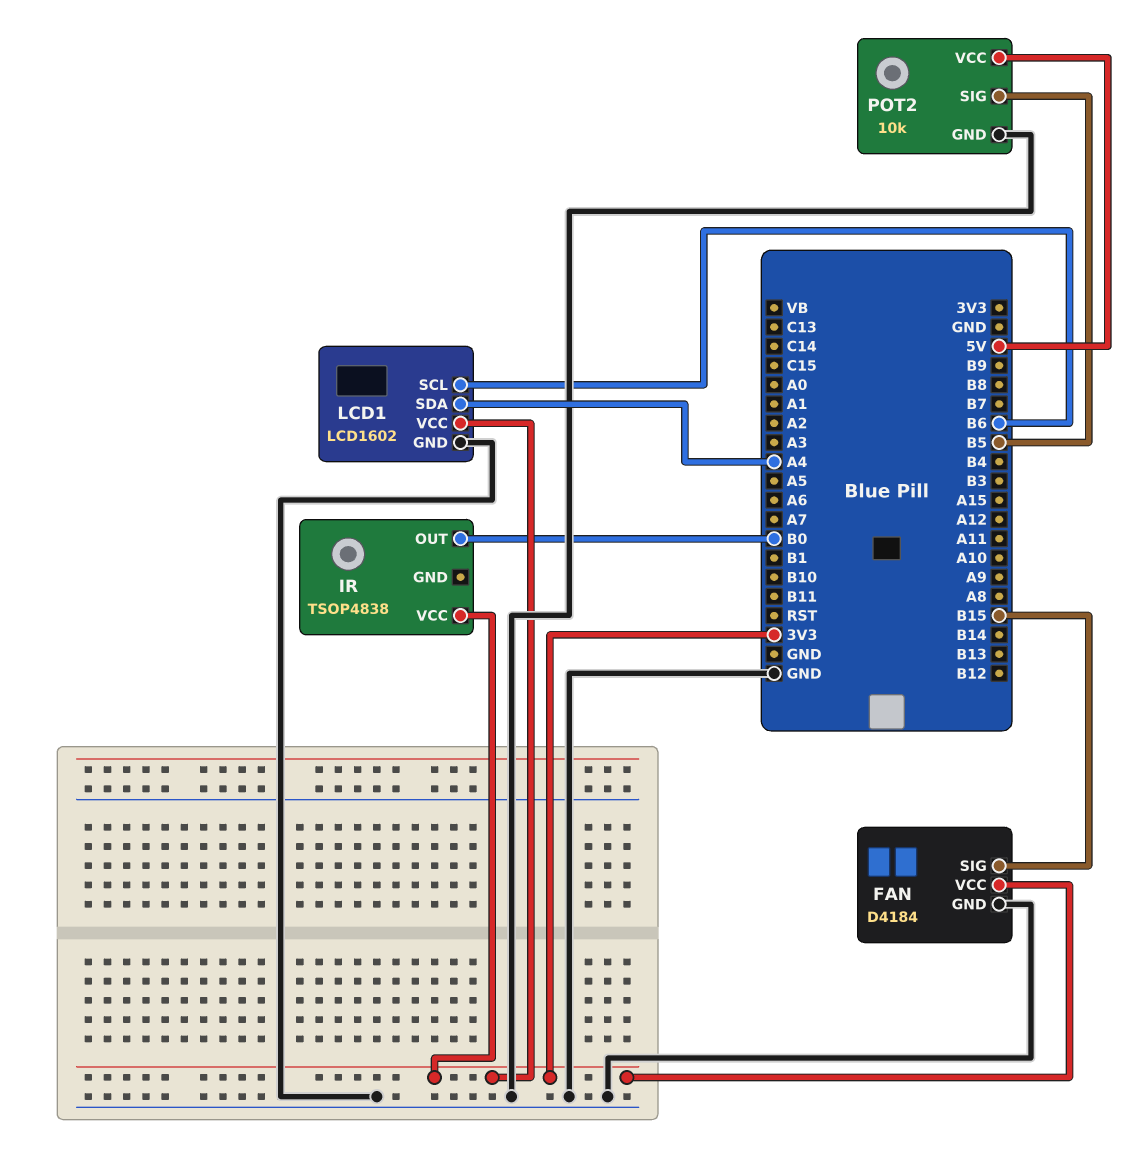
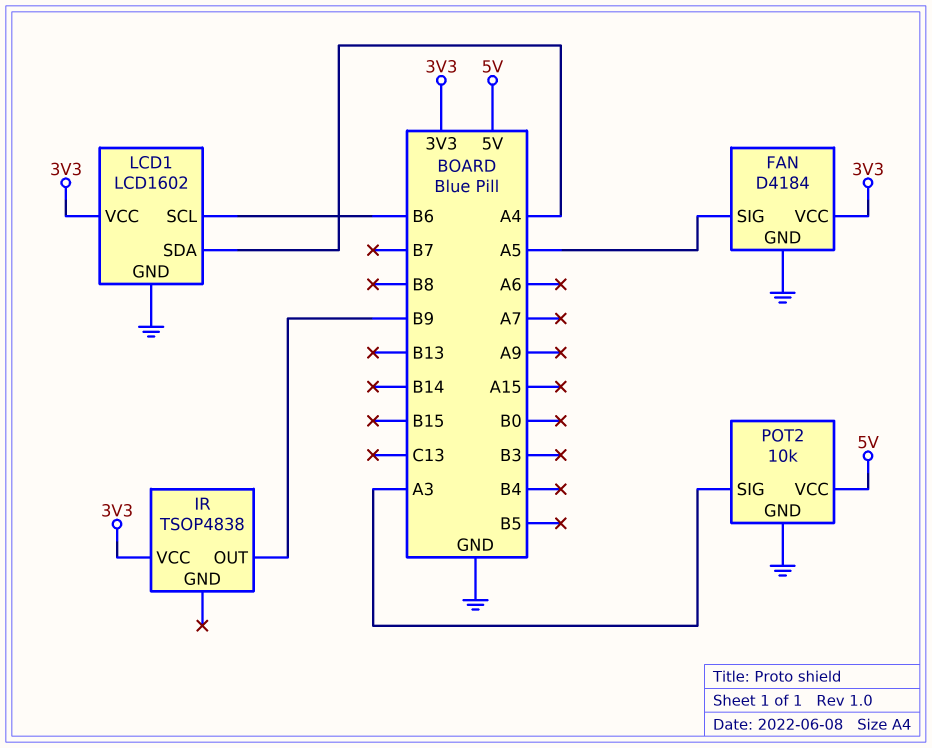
FAN pin SIG: B15 -> A5
IR pin OUT: B0 -> B9
POT2 pin SIG: B5 -> A3

